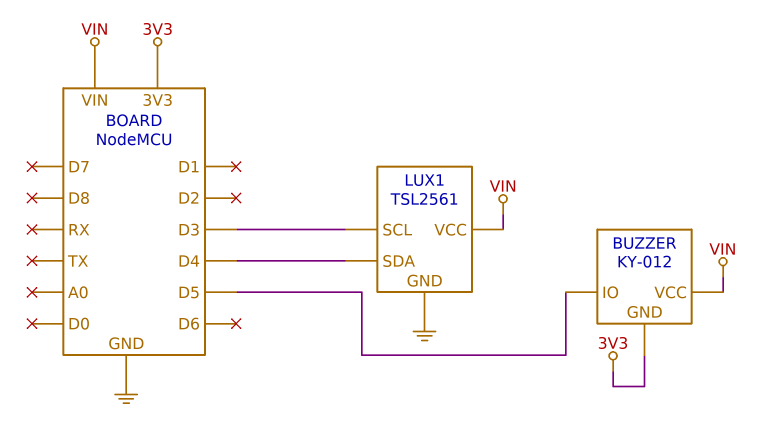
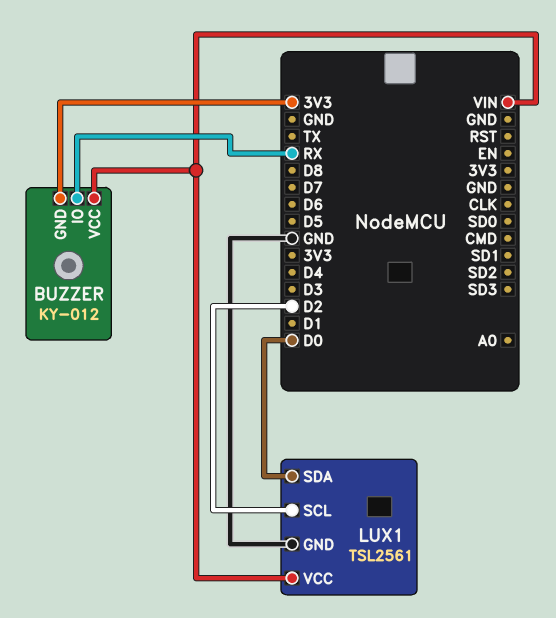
BUZZER pin IO: D5 -> RX
LUX1 pin SCL: D3 -> D2
LUX1 pin SDA: D4 -> D0

